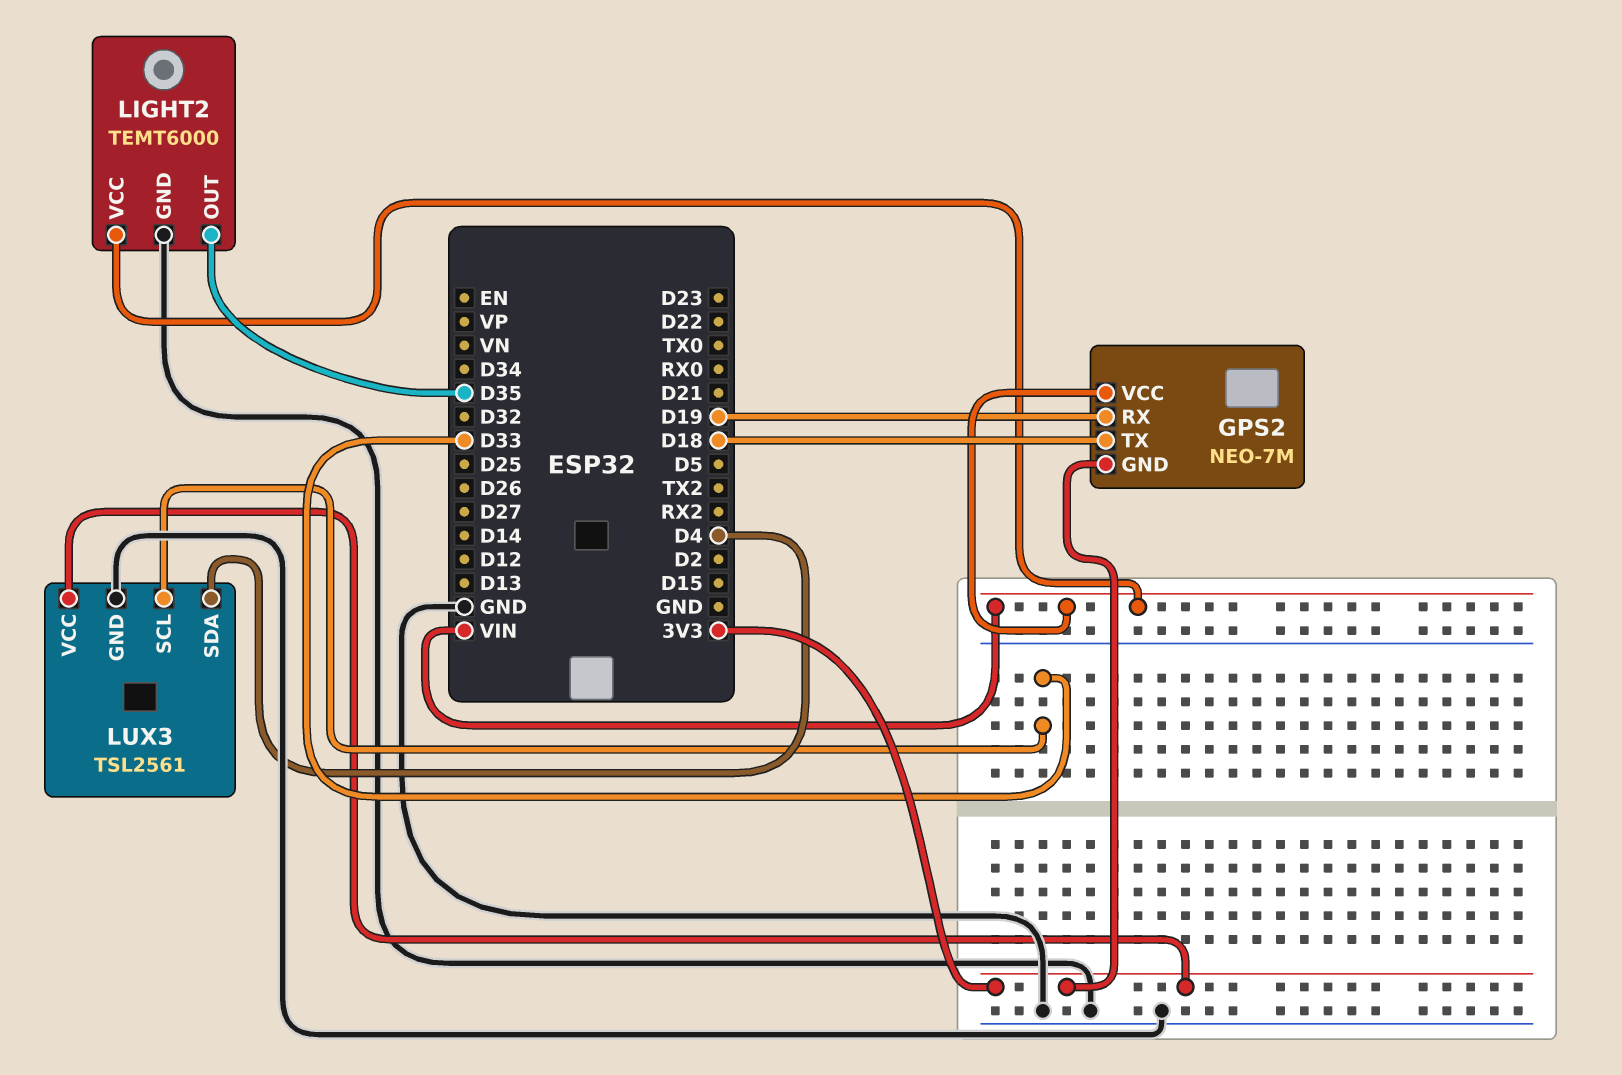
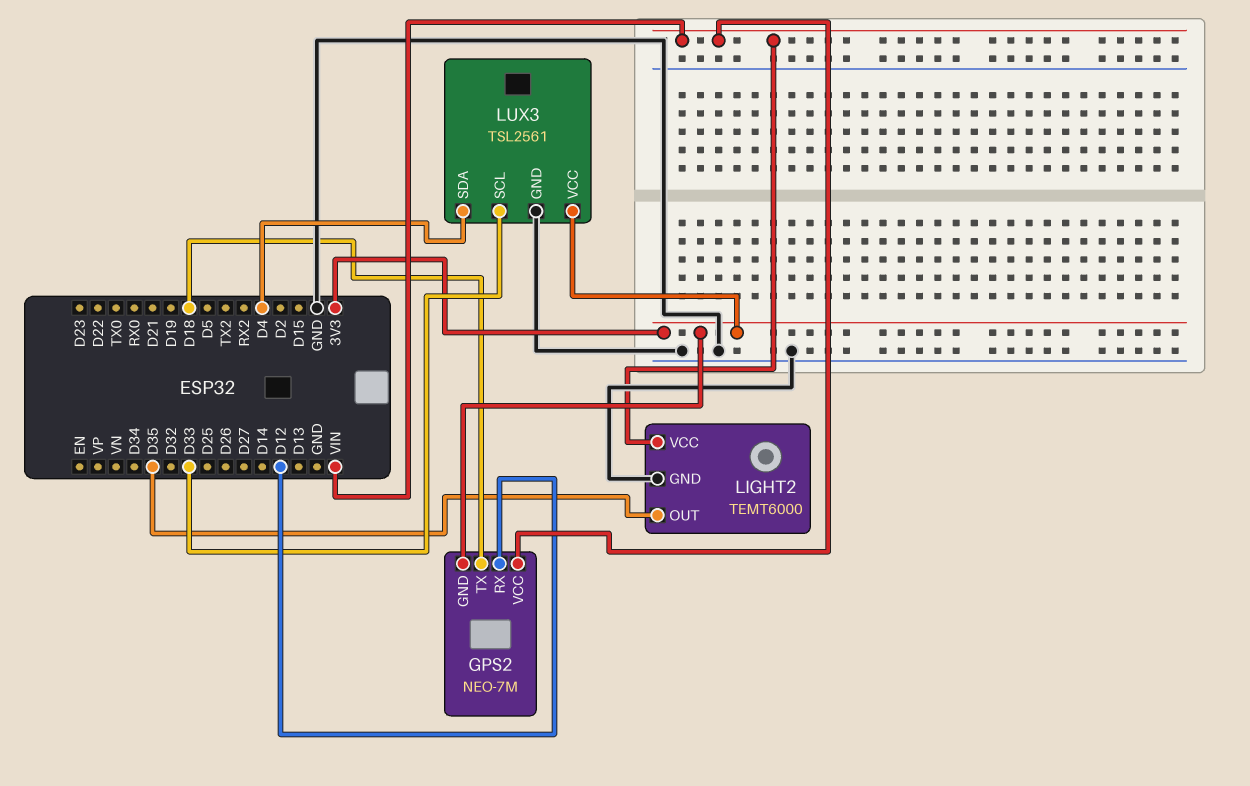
GPS2 pin RX: D19 -> D12

